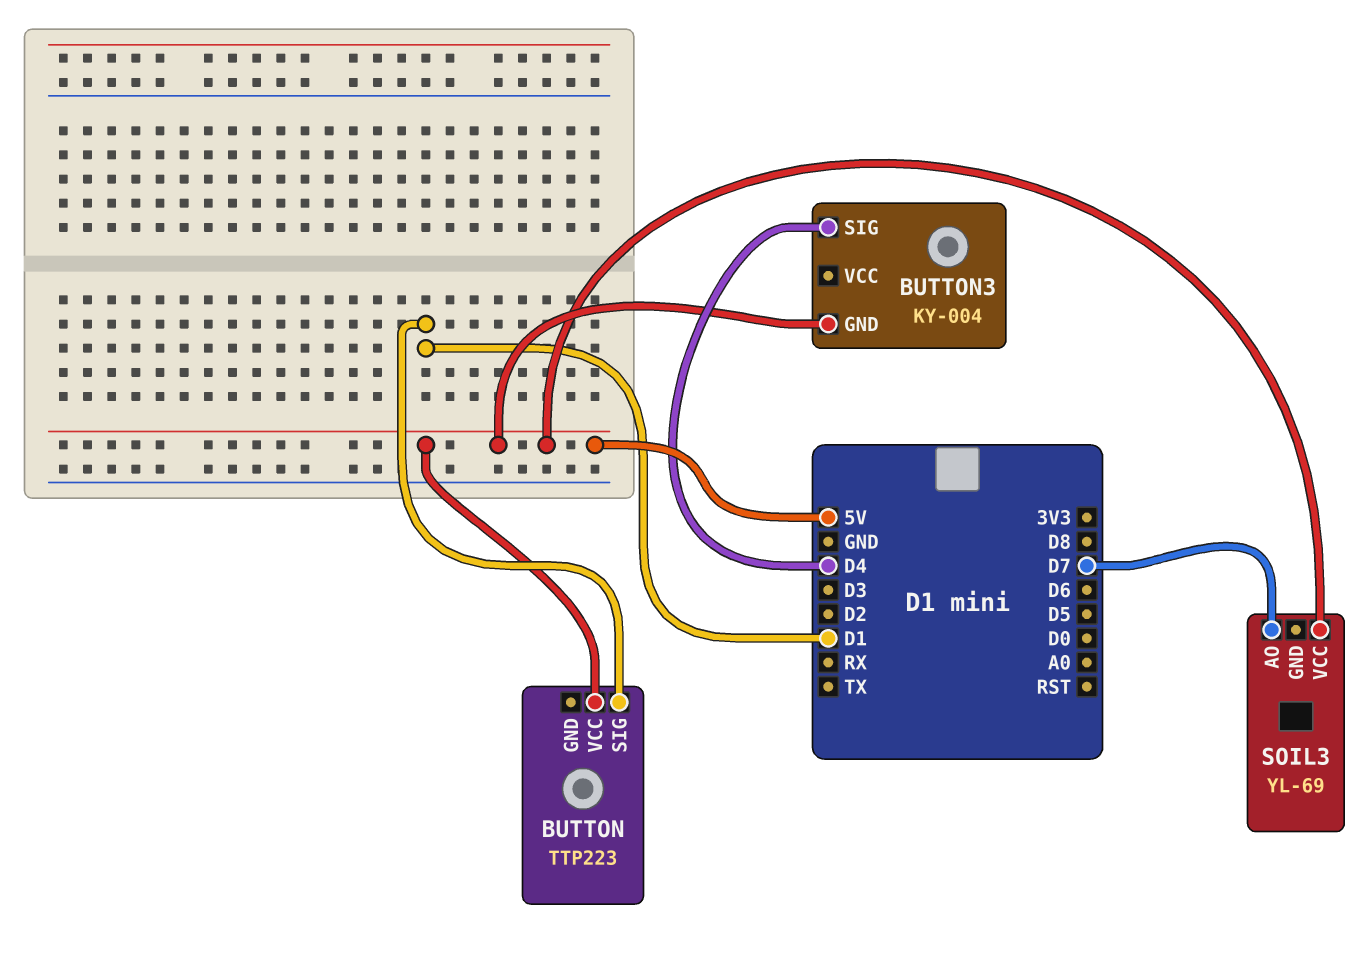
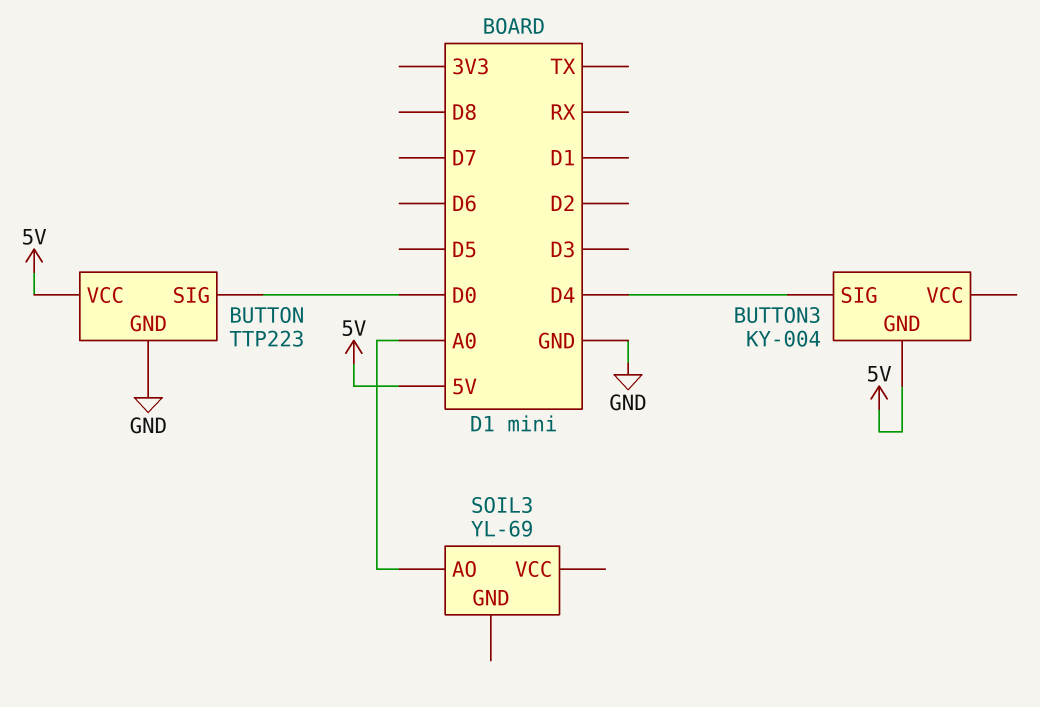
BUTTON pin GND: none -> GND
BUTTON pin SIG: D1 -> D0
SOIL3 pin AO: D7 -> A0
SOIL3 pin VCC: 5V -> none

